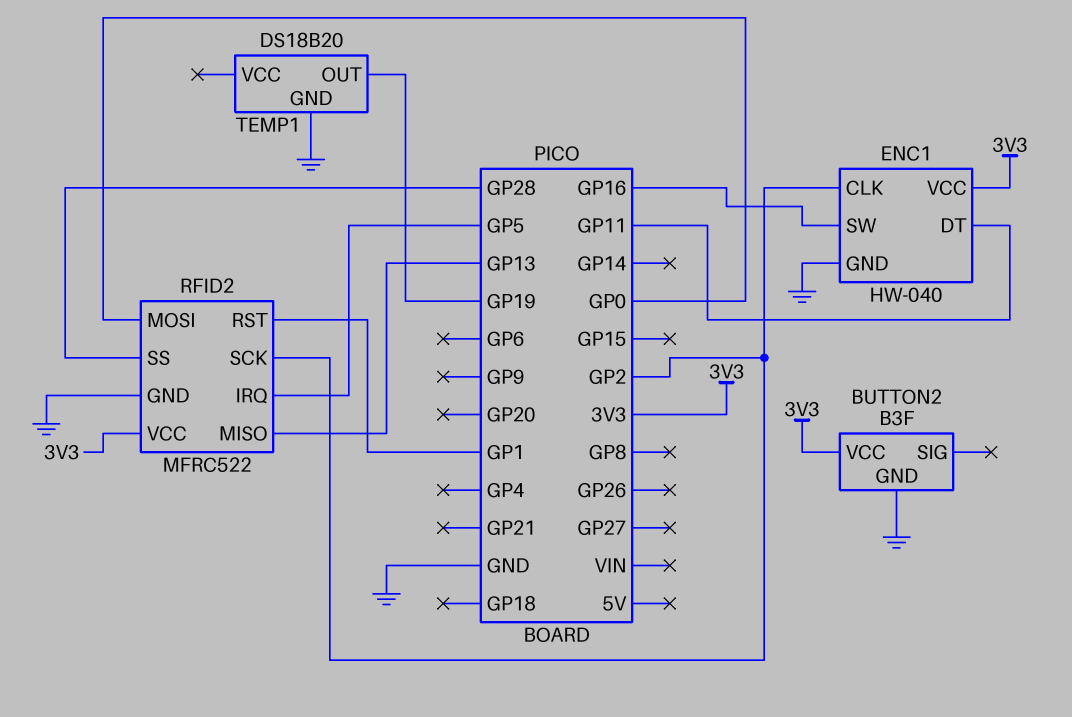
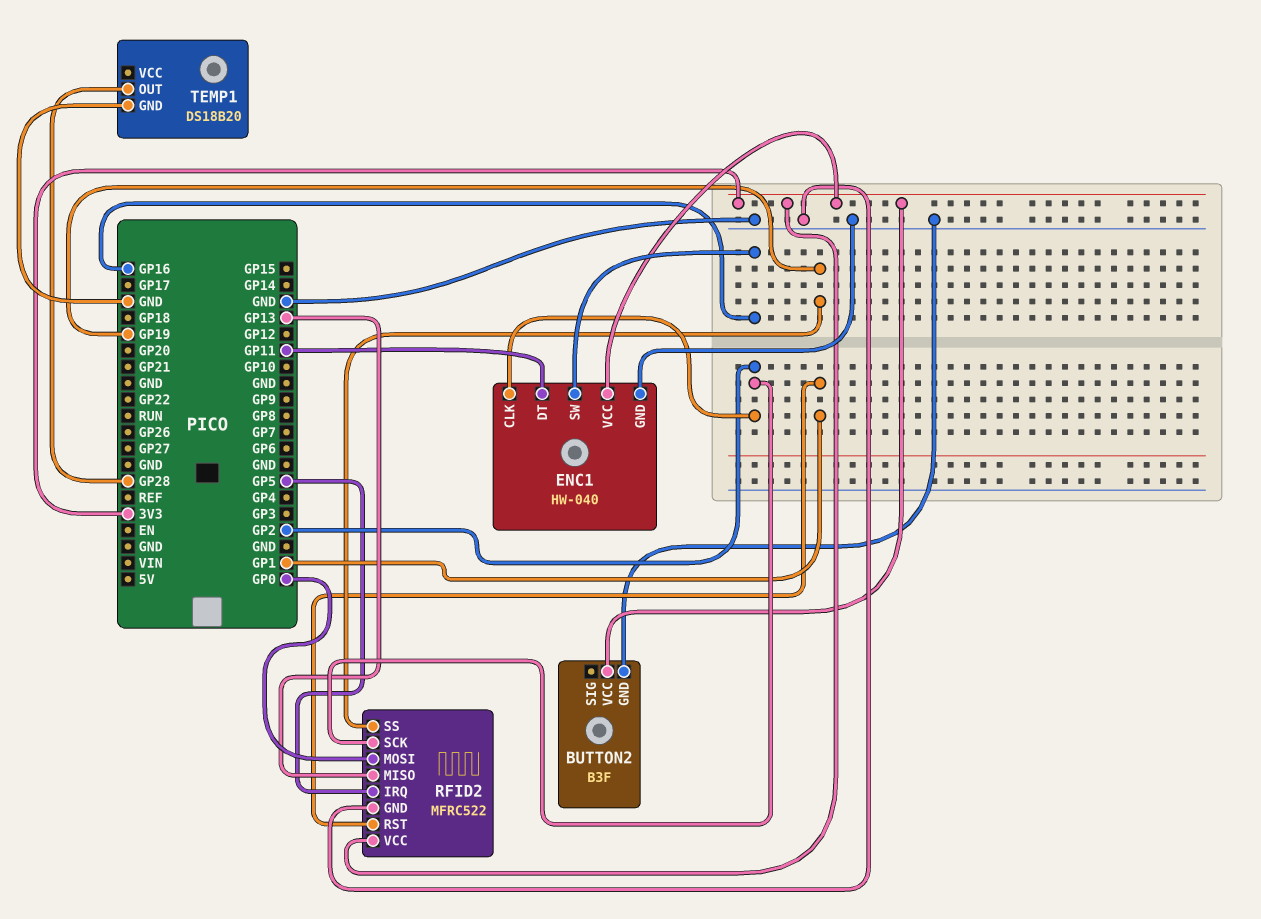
RFID2 pin SS: GP28 -> GP19
TEMP1 pin OUT: GP19 -> GP28

